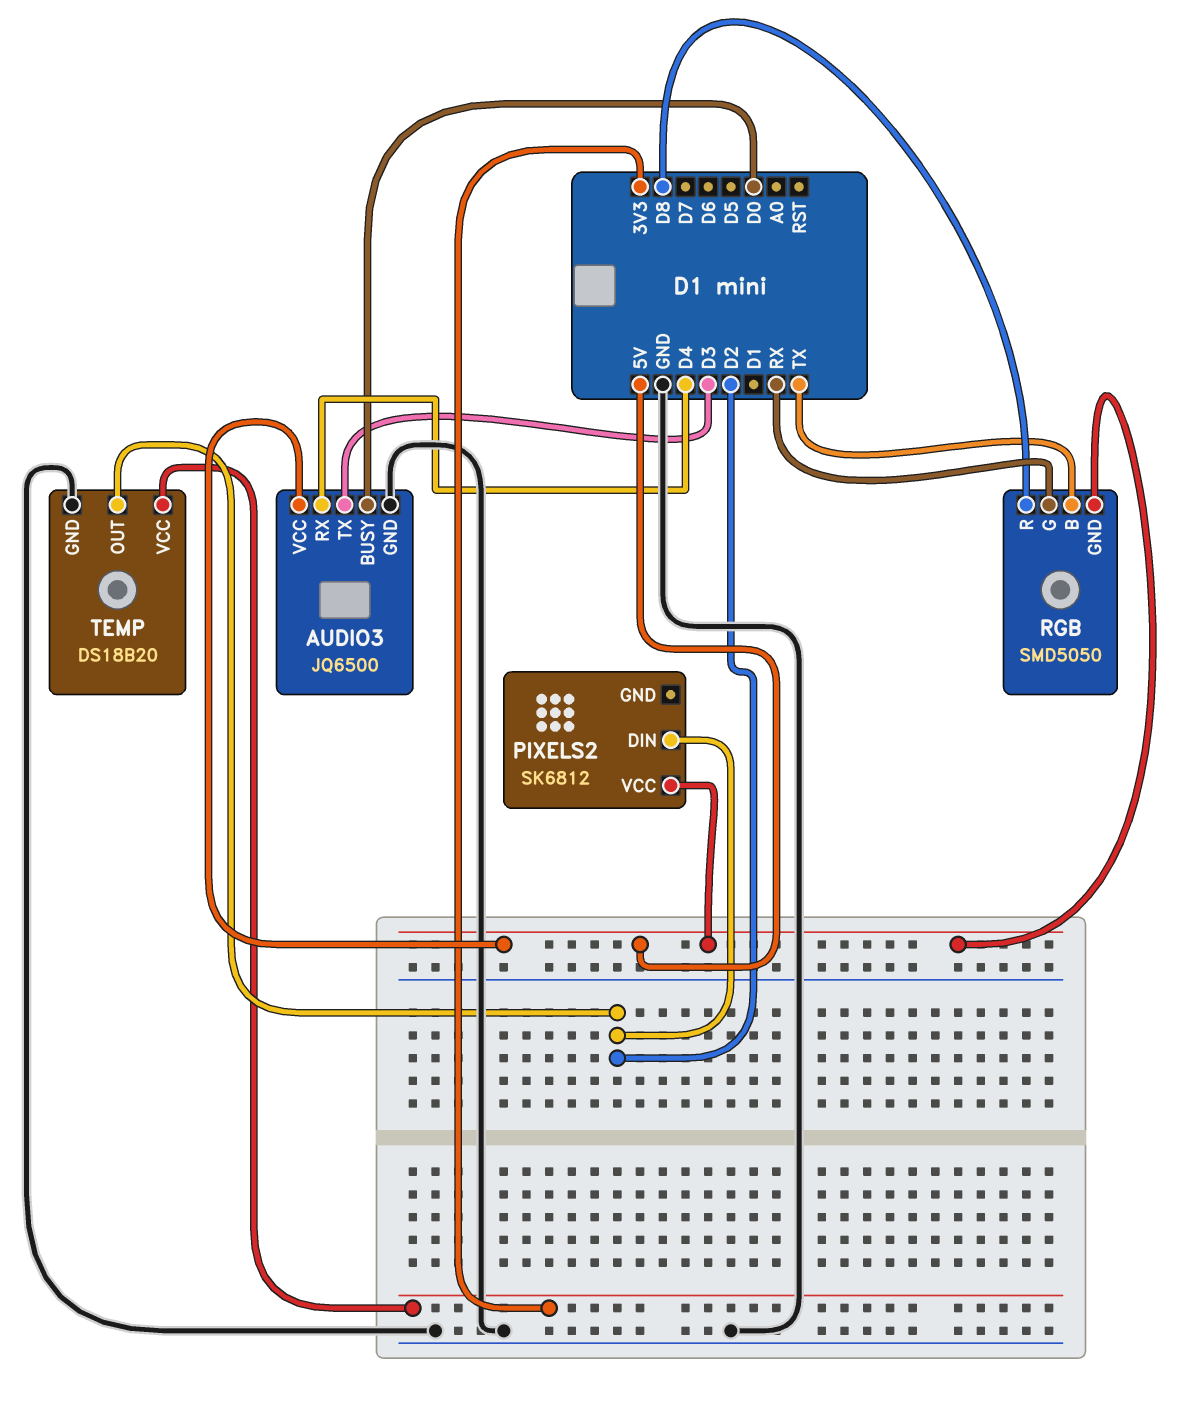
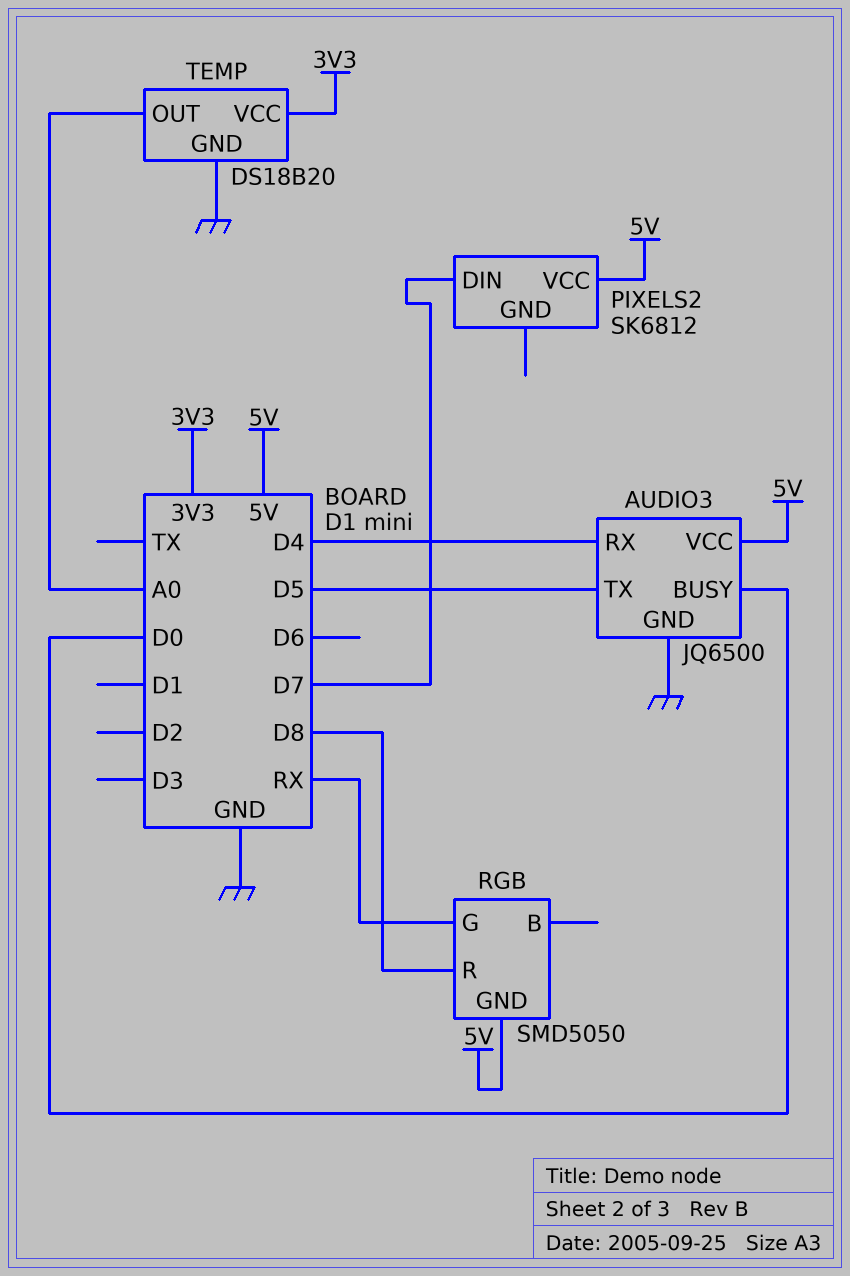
AUDIO3 pin TX: D3 -> D5
PIXELS2 pin DIN: D2 -> D7
RGB pin B: TX -> none
TEMP pin OUT: D2 -> A0

